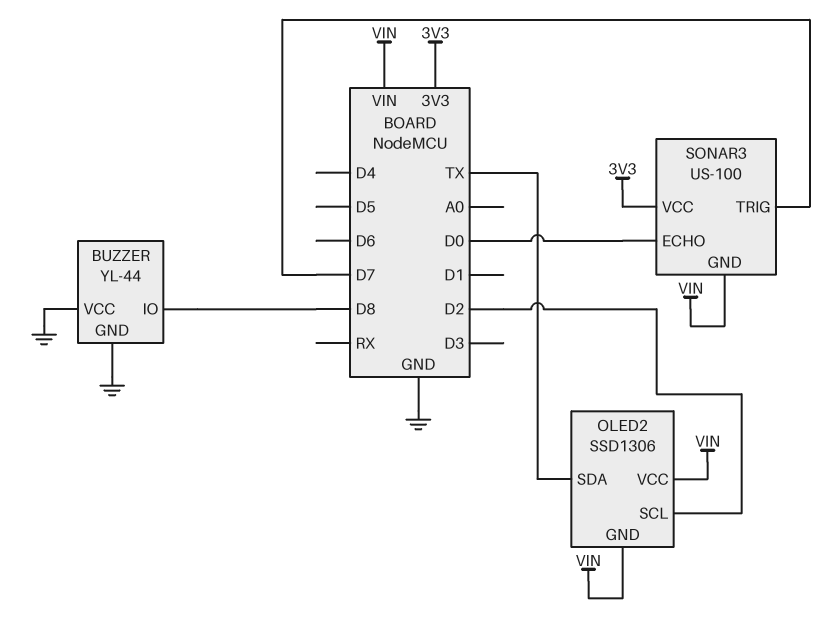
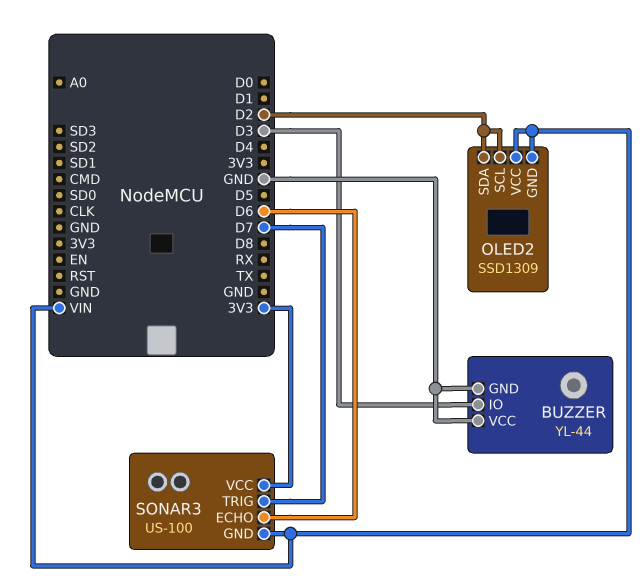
BUZZER pin IO: D8 -> D3
OLED2: SSD1306 -> SSD1309
OLED2 pin SDA: TX -> D2
SONAR3 pin ECHO: D0 -> D6

